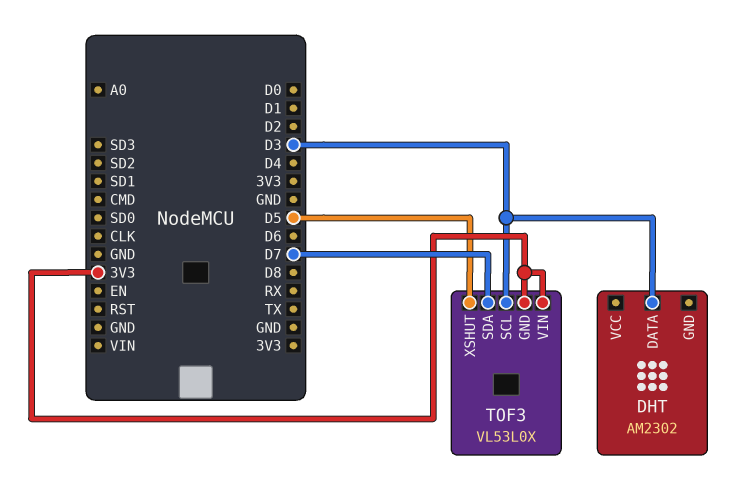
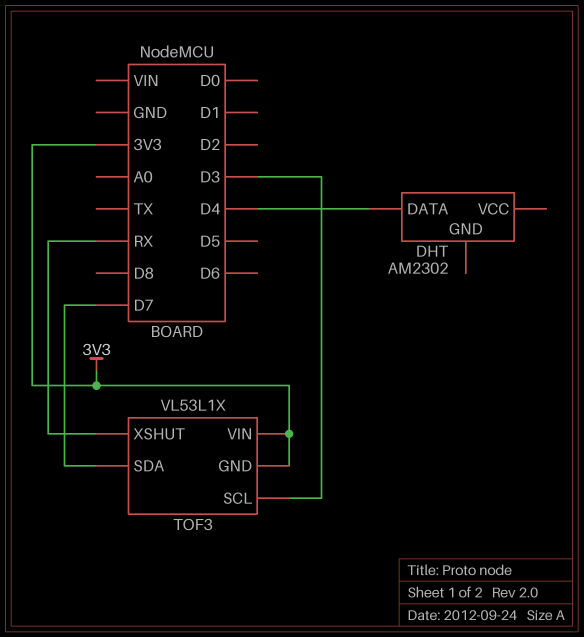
DHT pin DATA: D3 -> D4
TOF3: VL53L0X -> VL53L1X
TOF3 pin XSHUT: D5 -> RX

